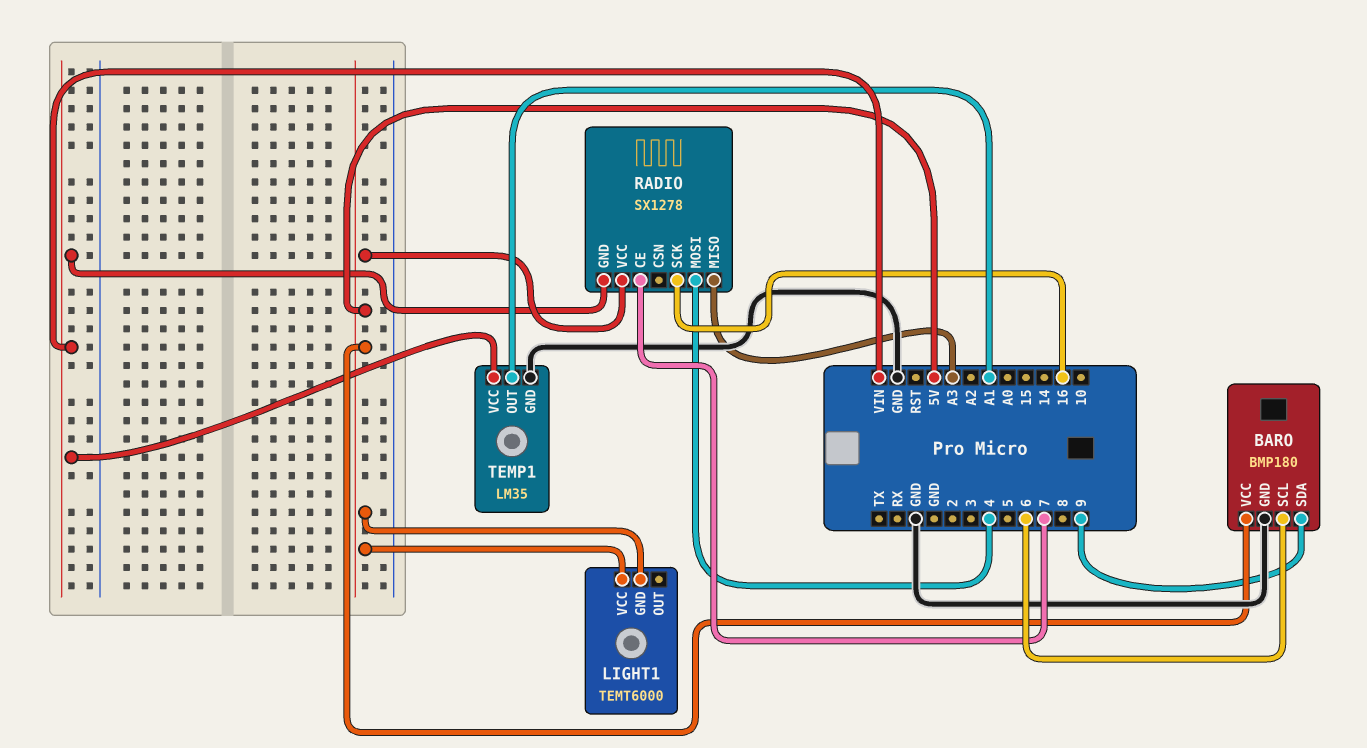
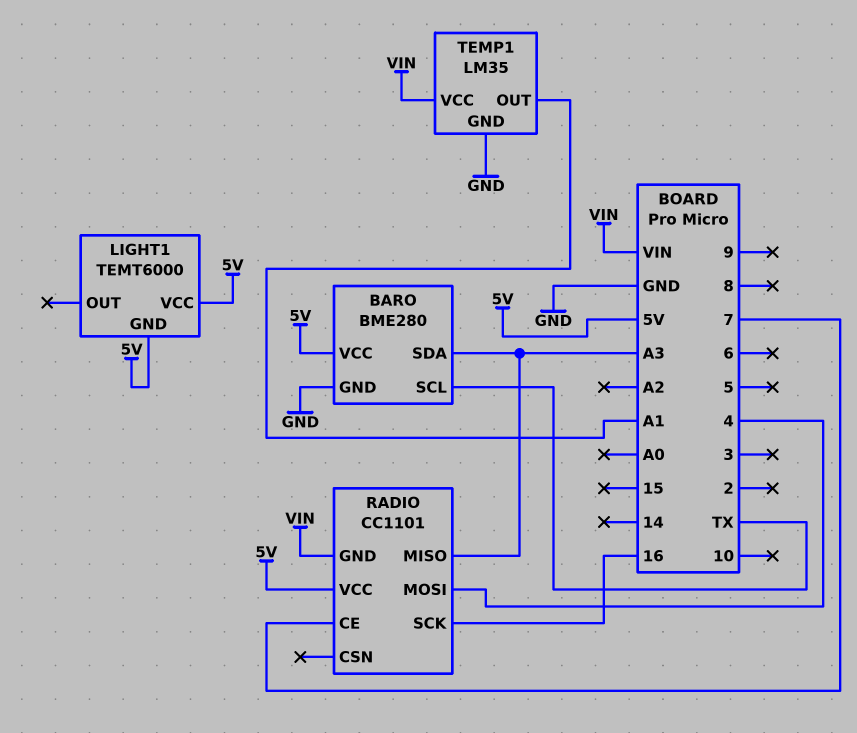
BARO: BMP180 -> BME280
BARO pin SCL: 6 -> TX
BARO pin SDA: 9 -> A3
RADIO: SX1278 -> CC1101

